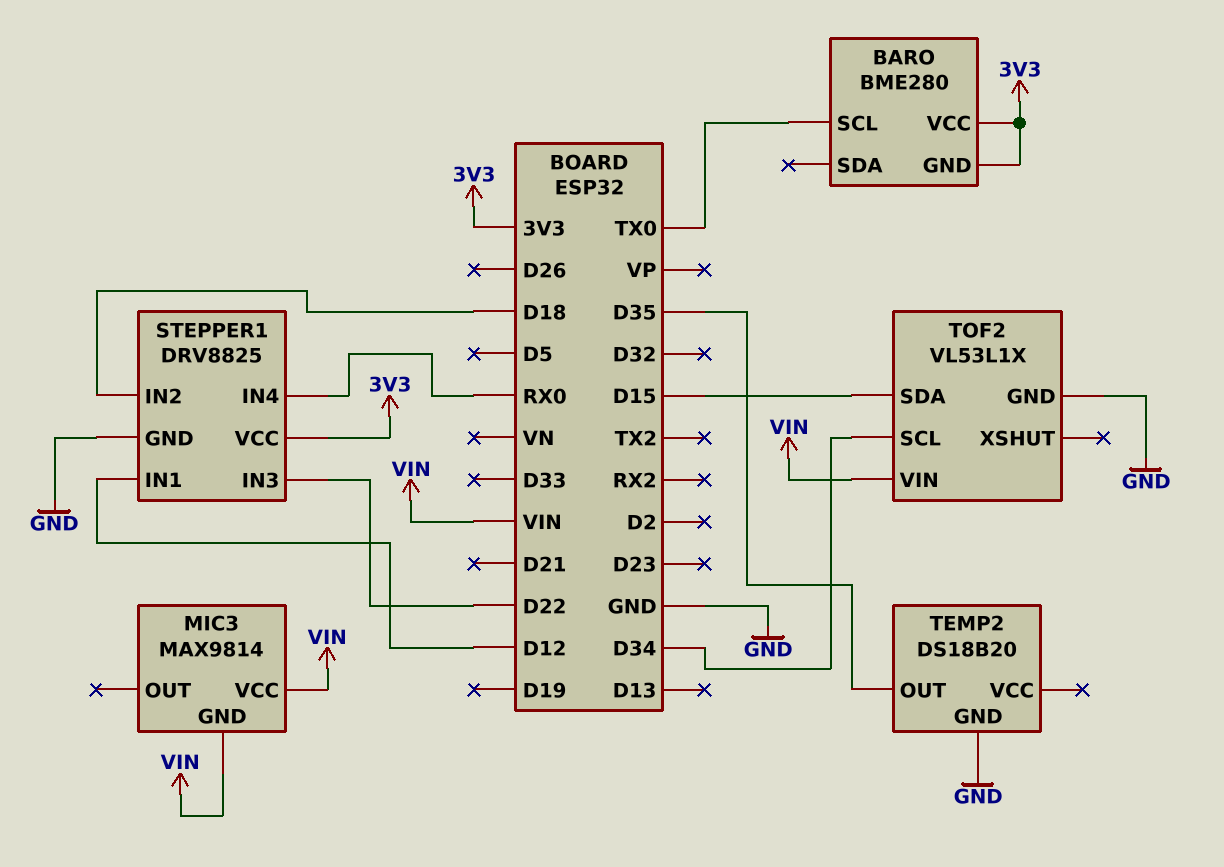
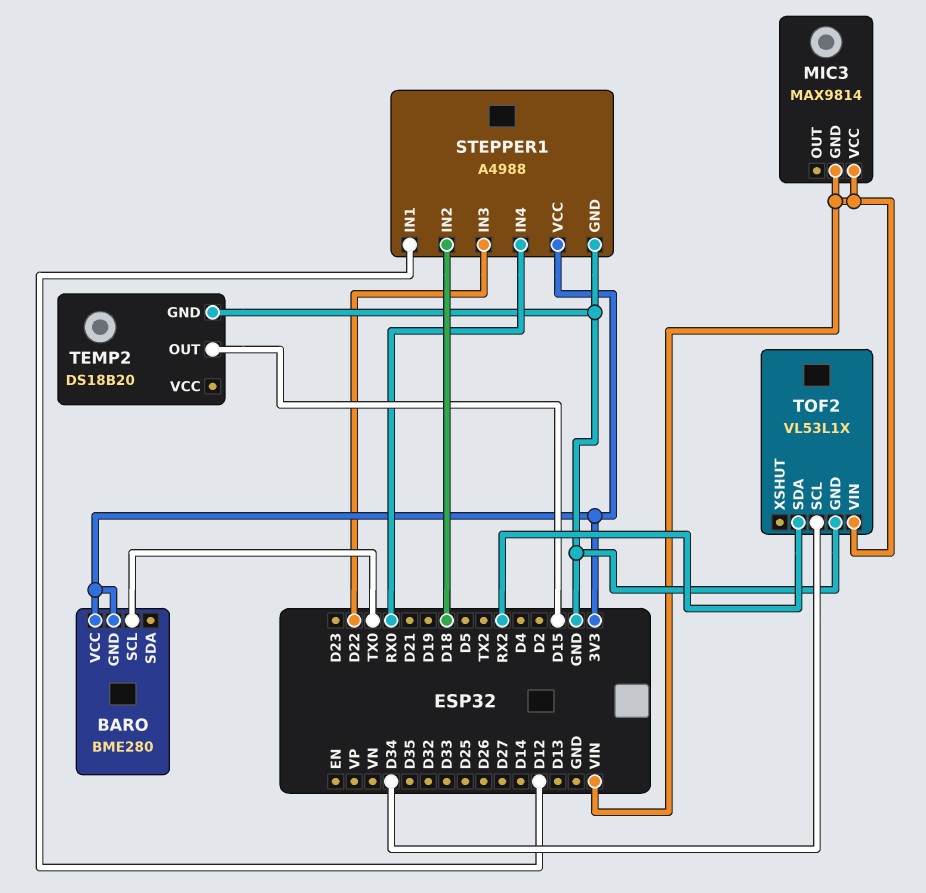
STEPPER1: DRV8825 -> A4988
TEMP2 pin OUT: D35 -> D15
TOF2 pin SDA: D15 -> RX2

